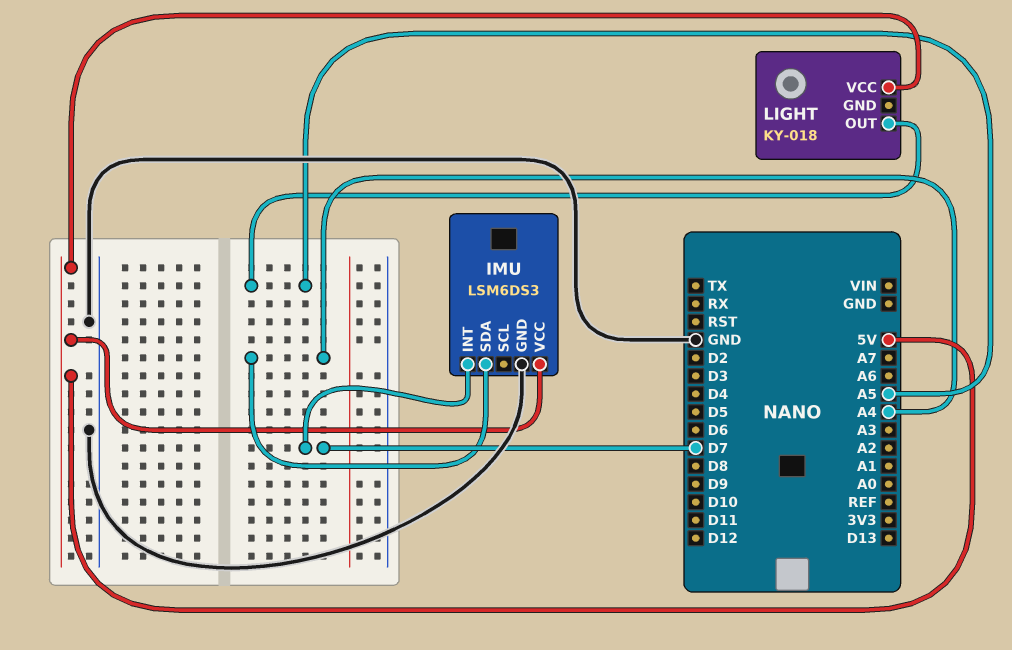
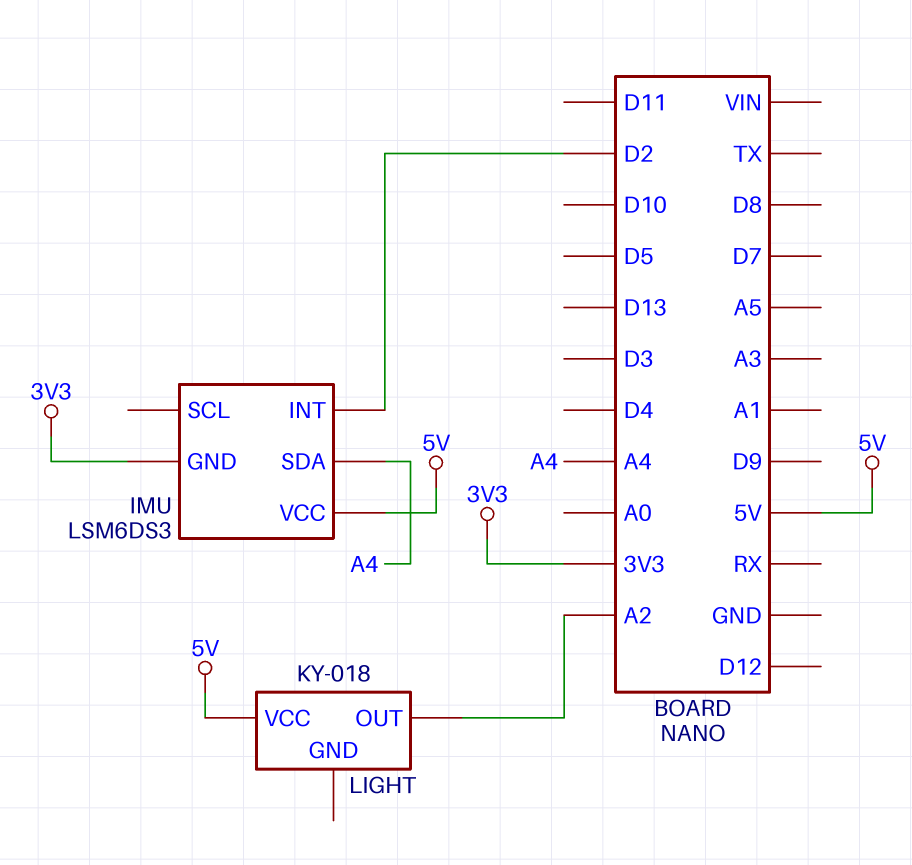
IMU pin GND: GND -> 3V3
IMU pin INT: D7 -> D2
LIGHT pin OUT: A5 -> A2

